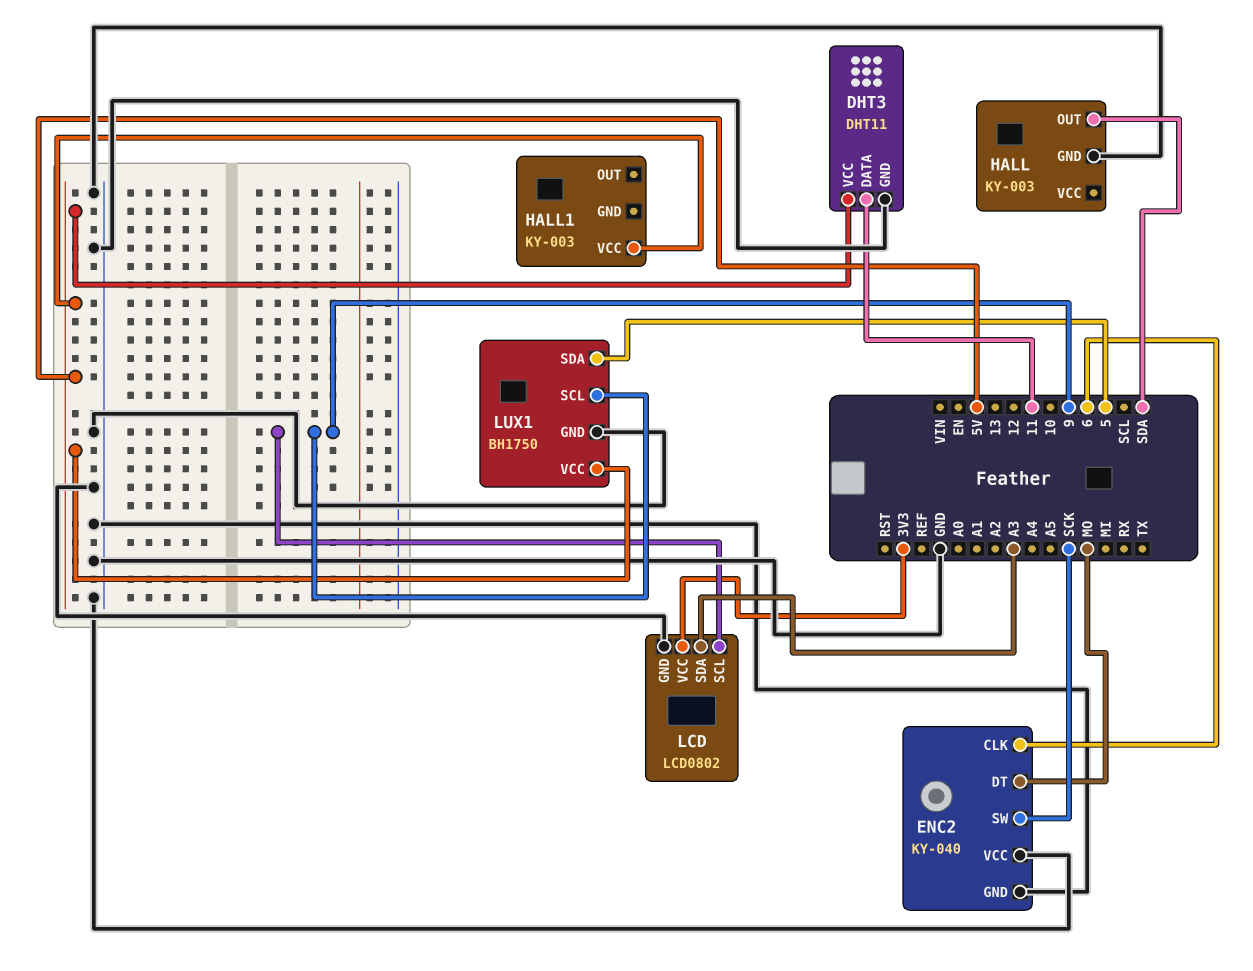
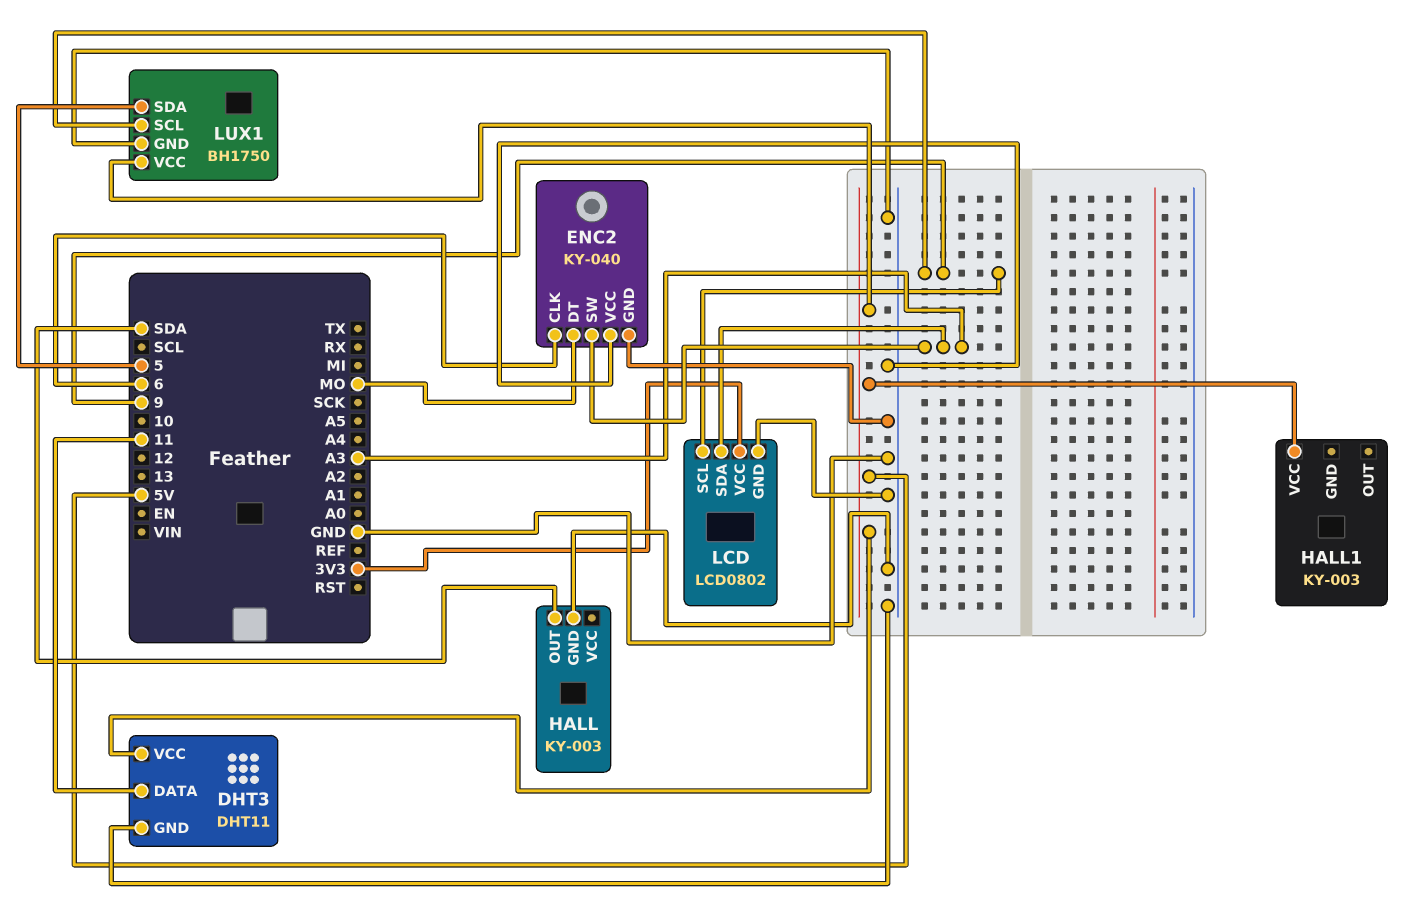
ENC2 pin SW: SCK -> A3

